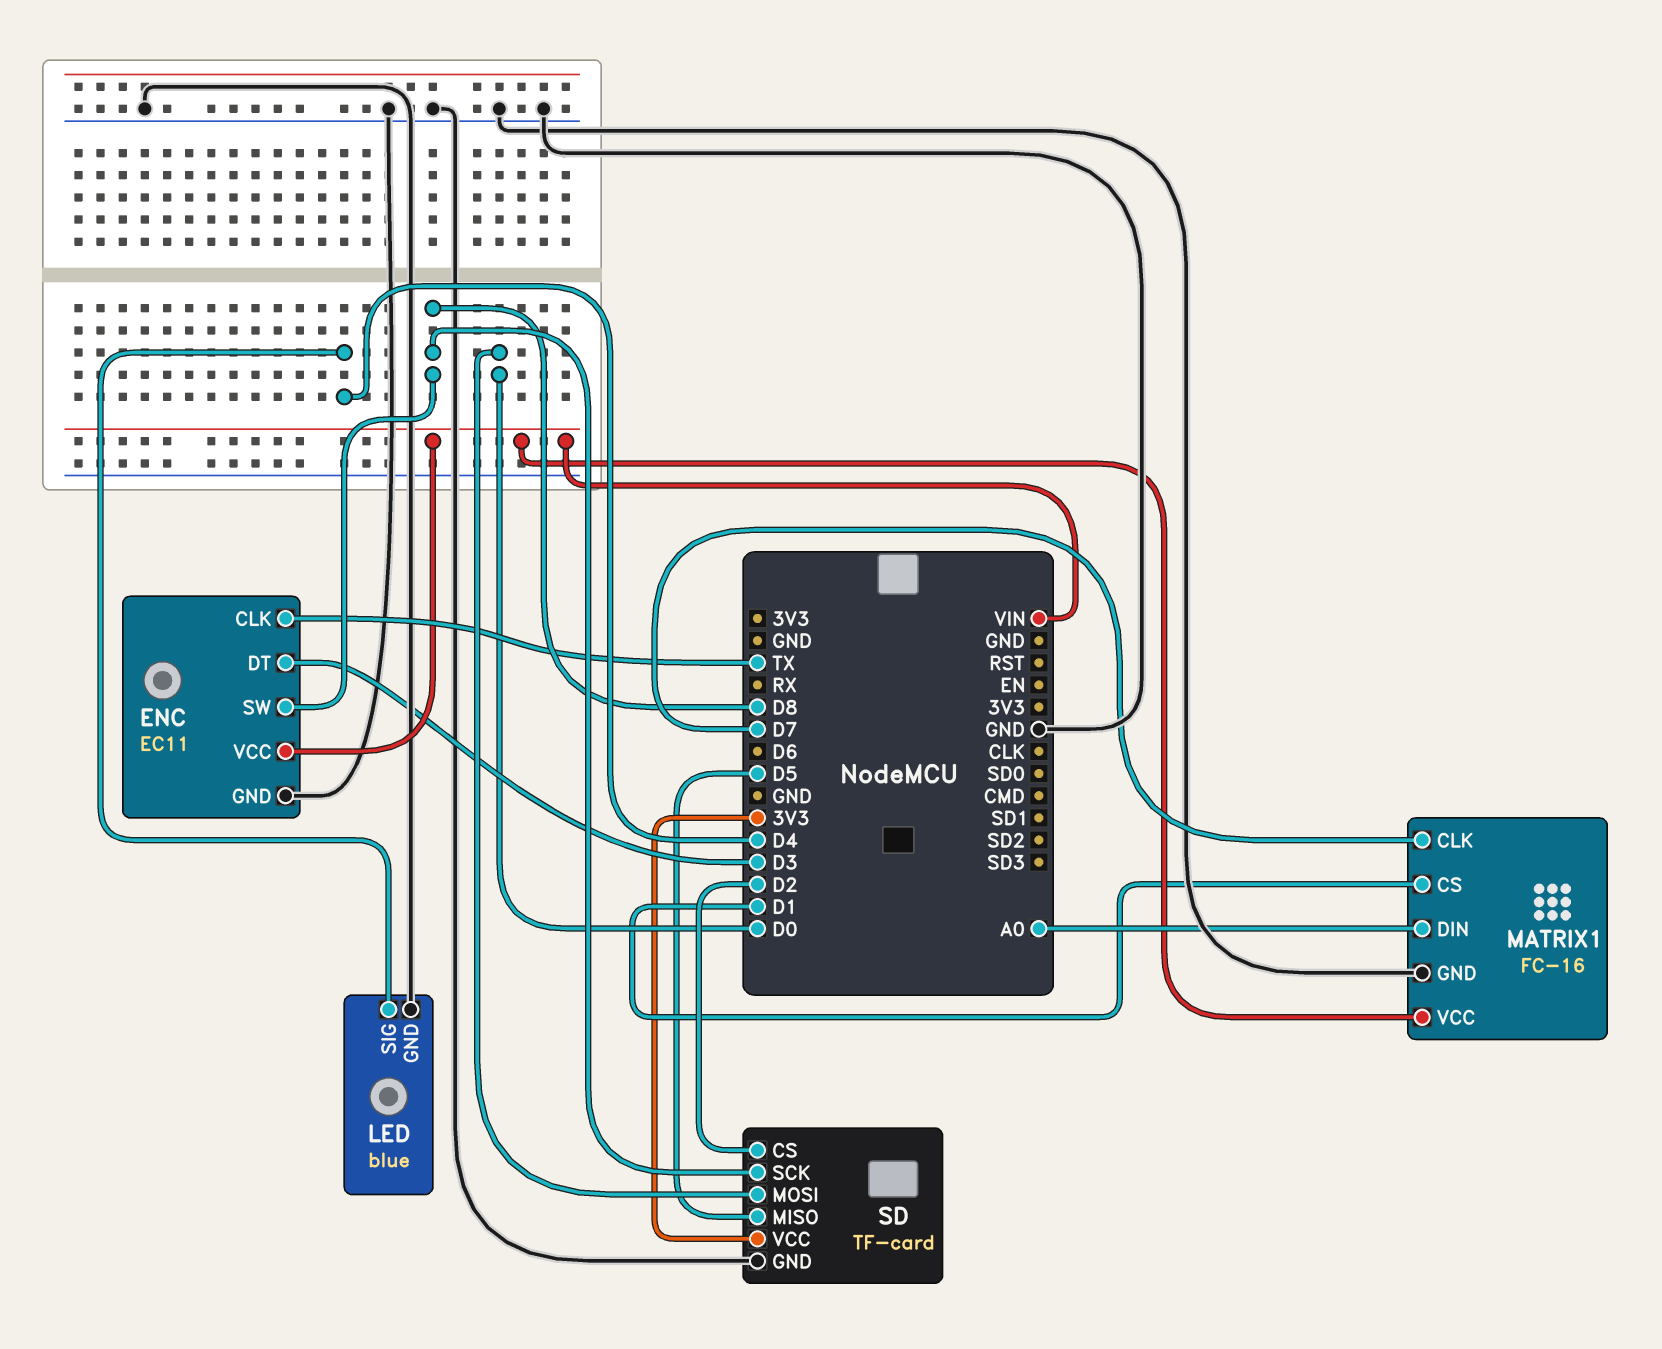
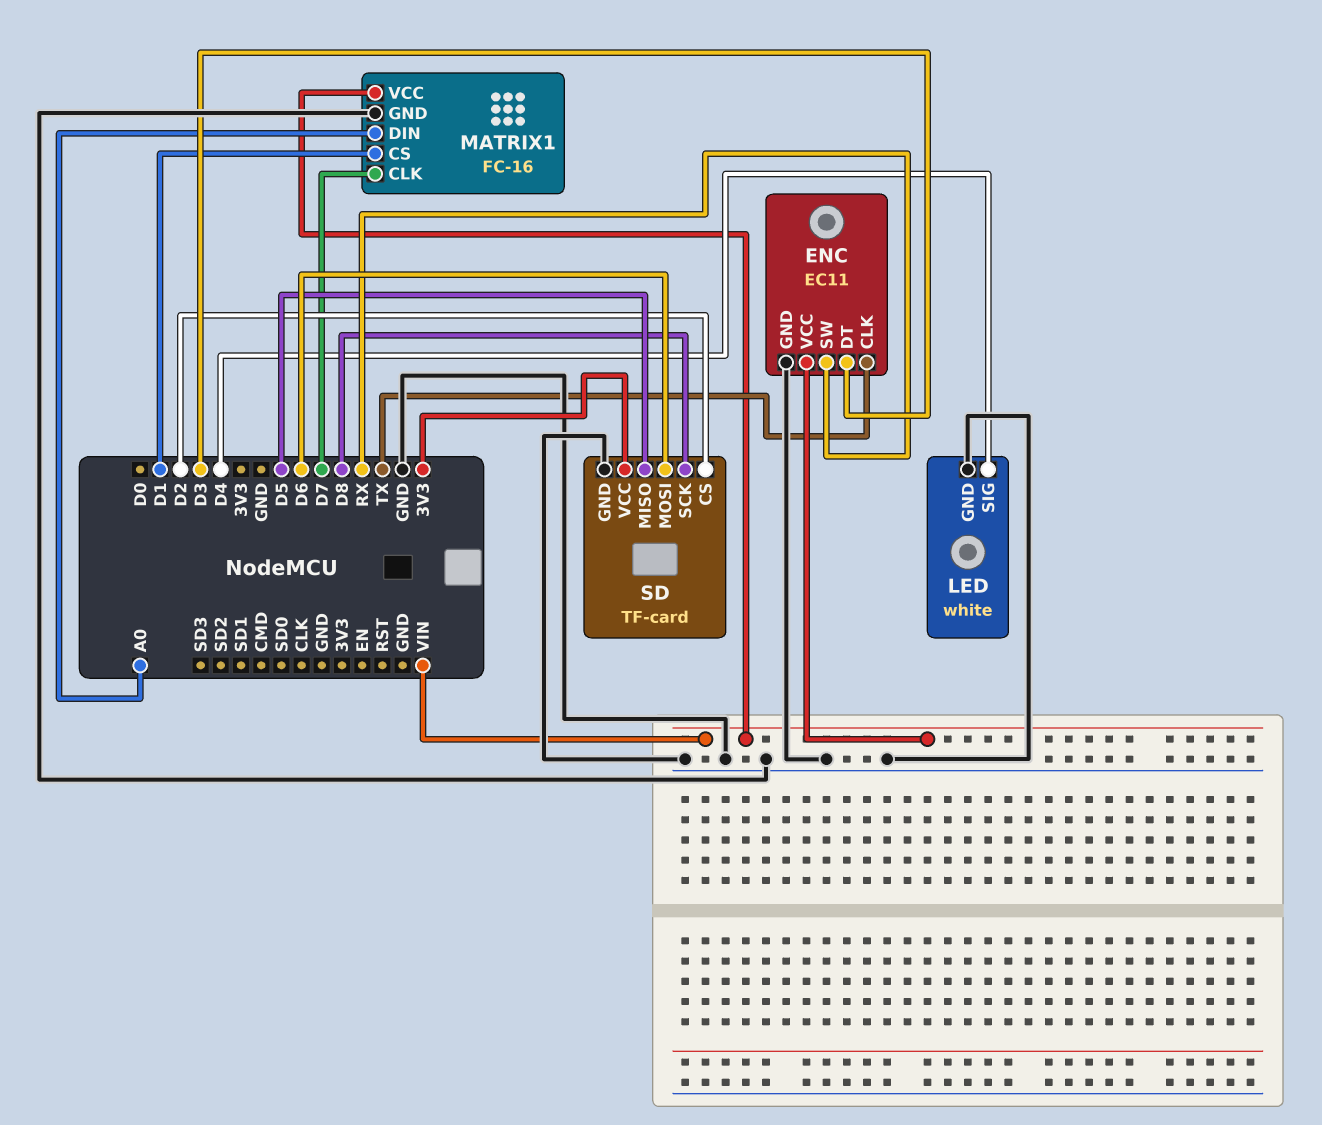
ENC pin SW: D8 -> RX
LED: blue -> white
SD pin MOSI: D0 -> D6

